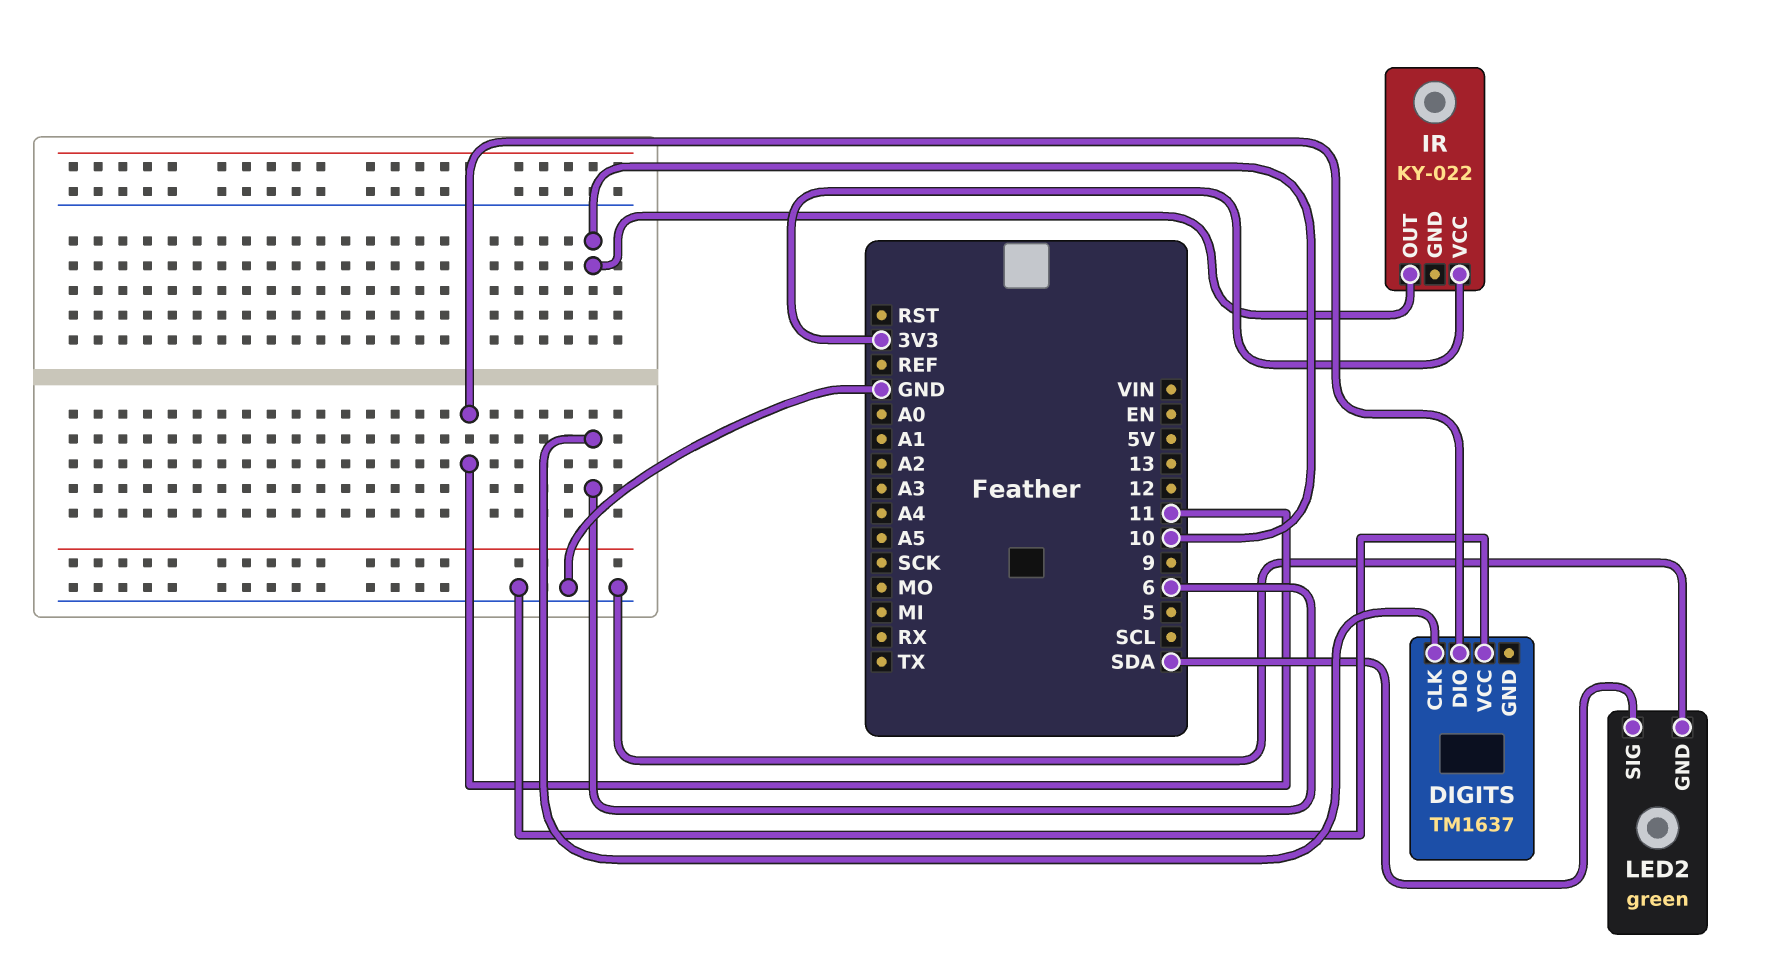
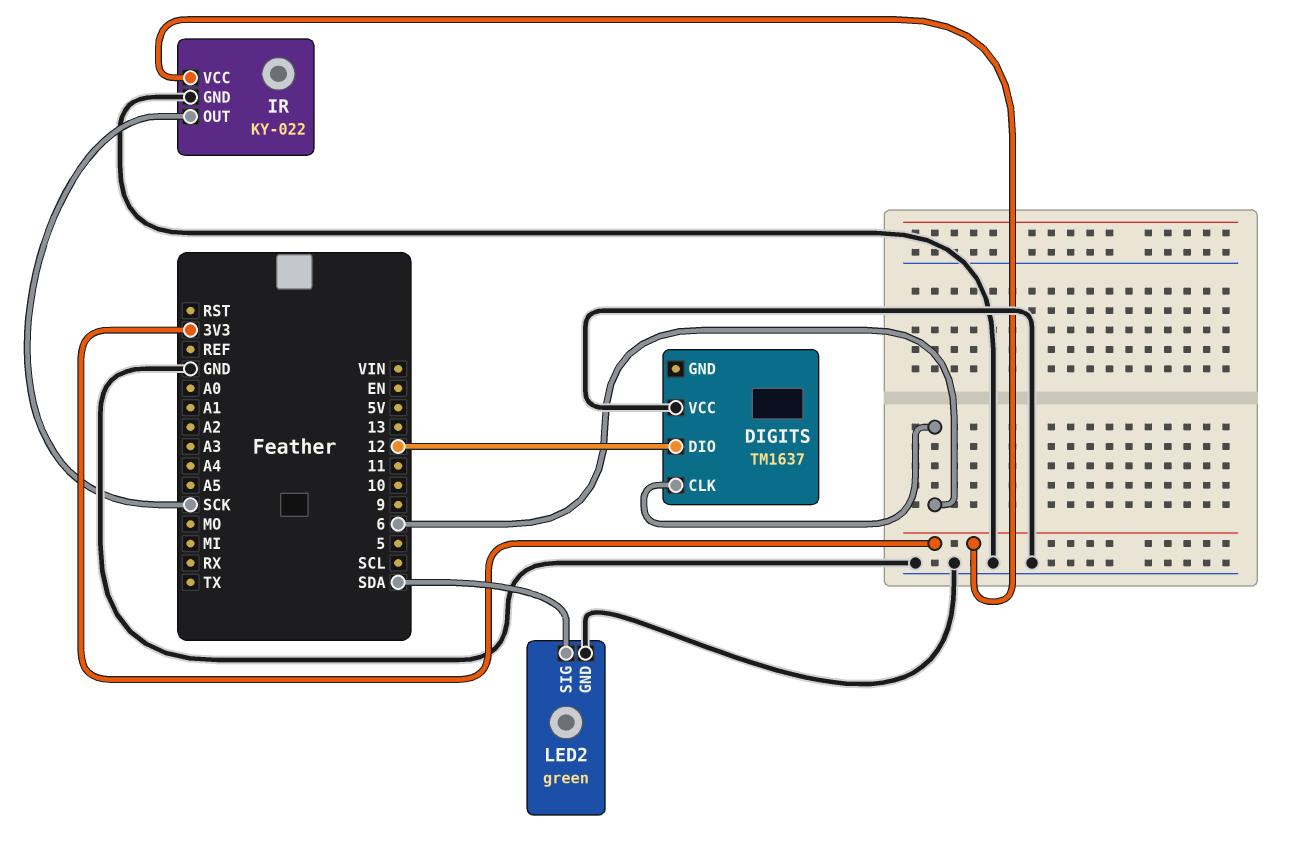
DIGITS pin DIO: 11 -> 12
IR pin GND: none -> GND
IR pin OUT: 10 -> SCK

